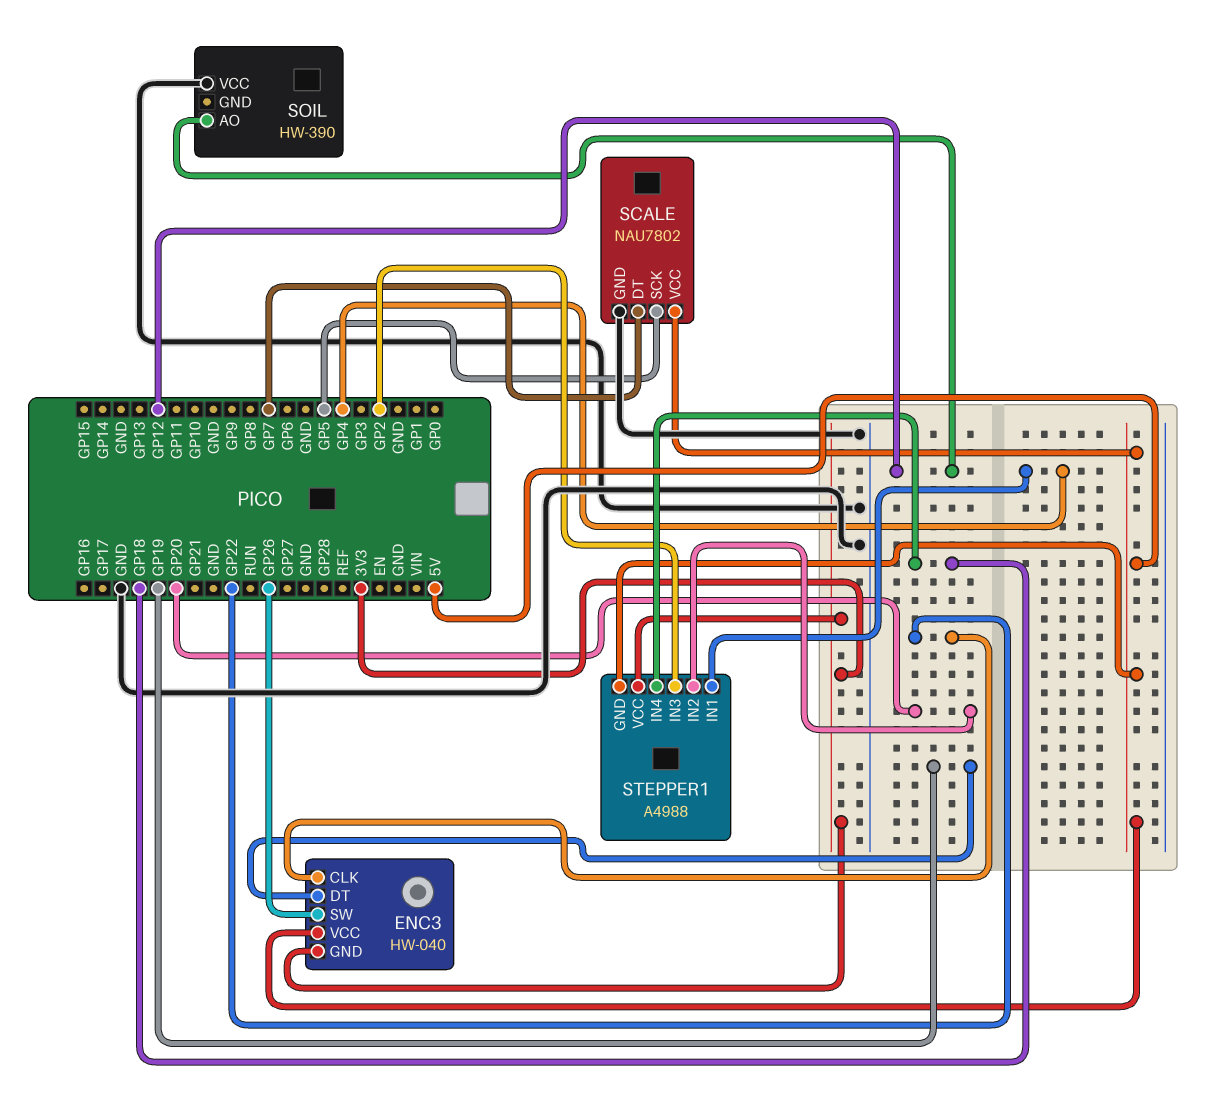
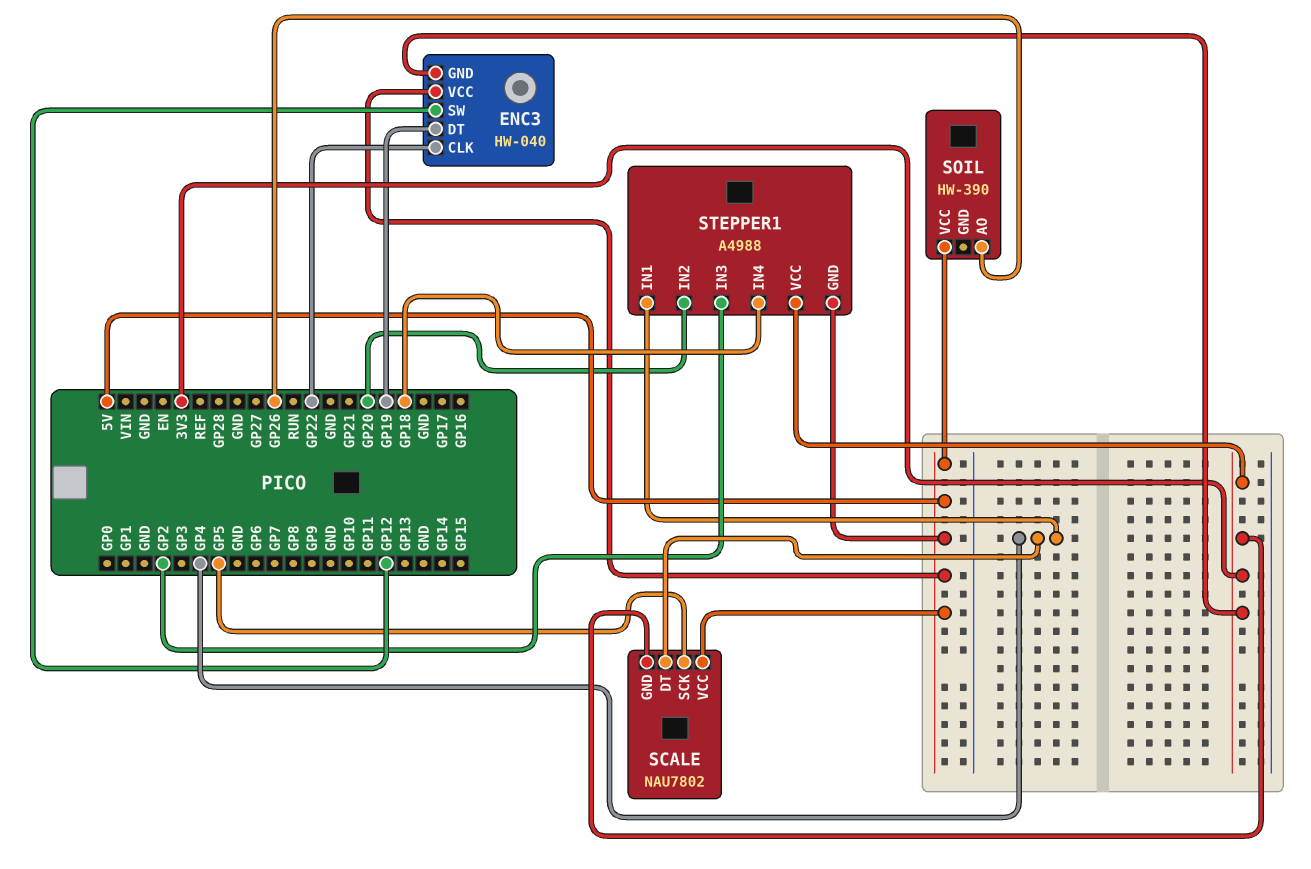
ENC3 pin SW: GP26 -> GP12
SCALE pin DT: GP7 -> GP4
SCALE pin GND: GND -> 3V3
SOIL pin AO: GP12 -> GP26
SOIL pin VCC: GND -> 5V

